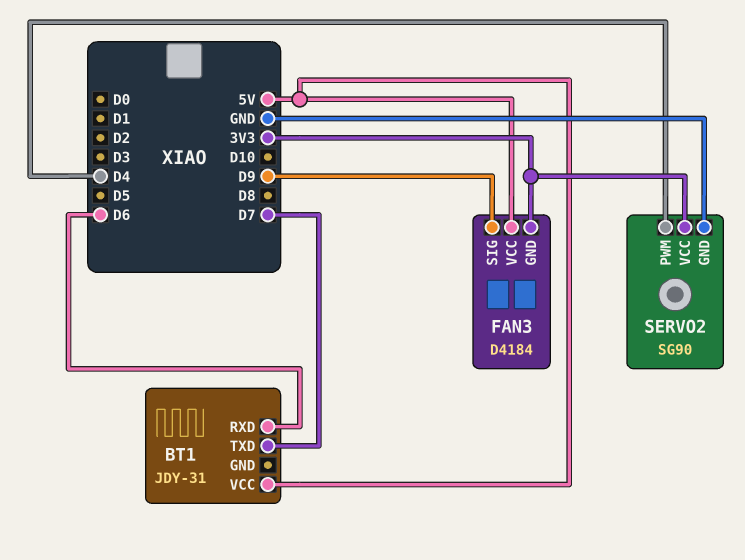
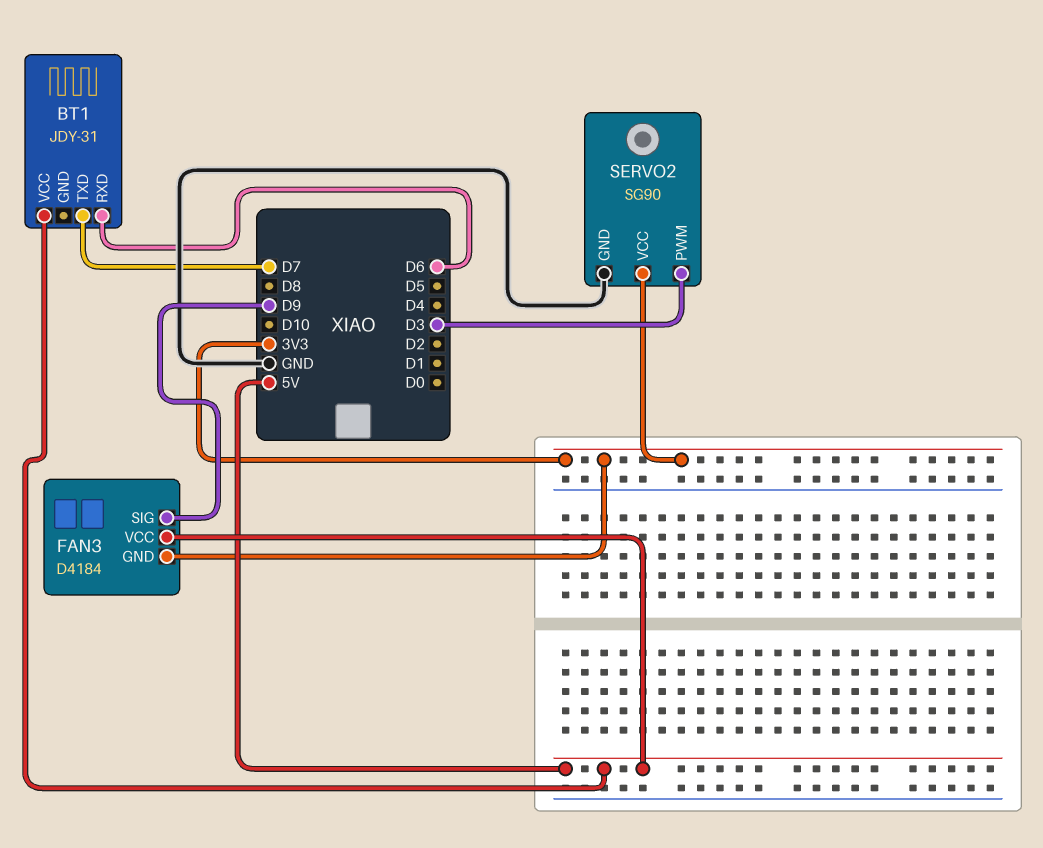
SERVO2 pin PWM: D4 -> D3

